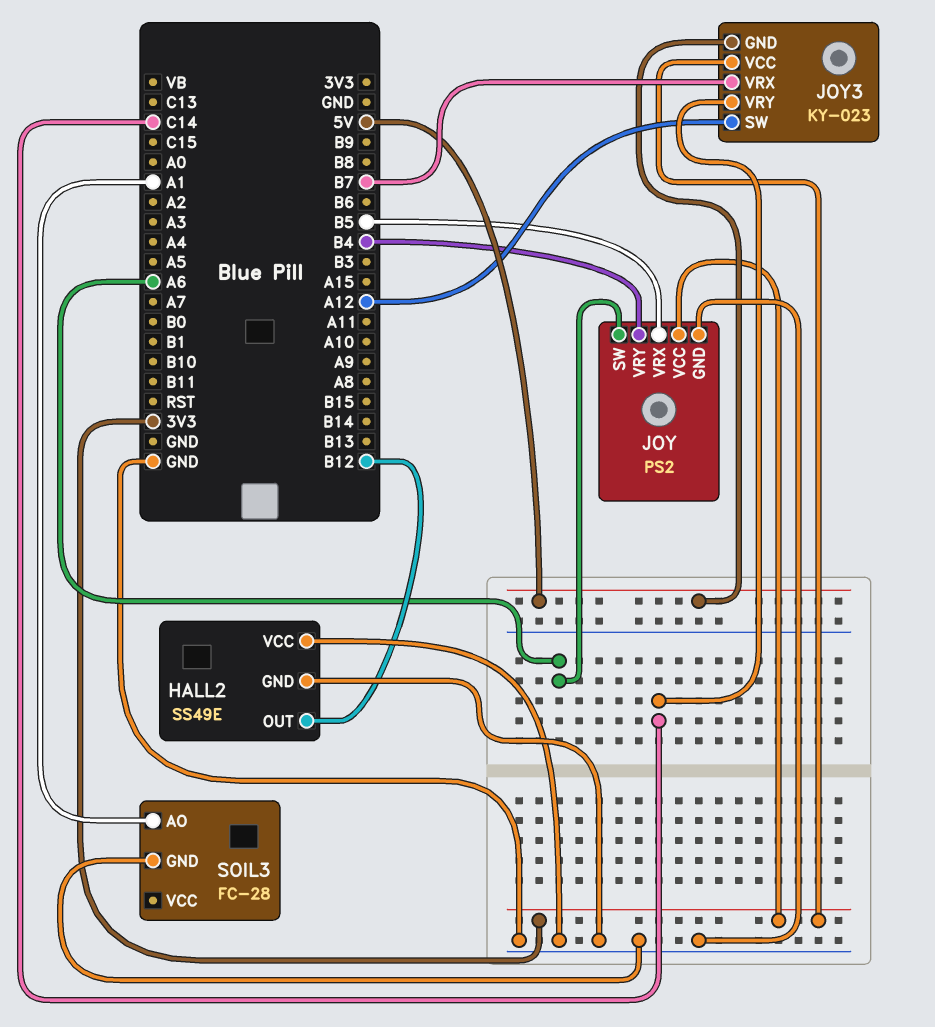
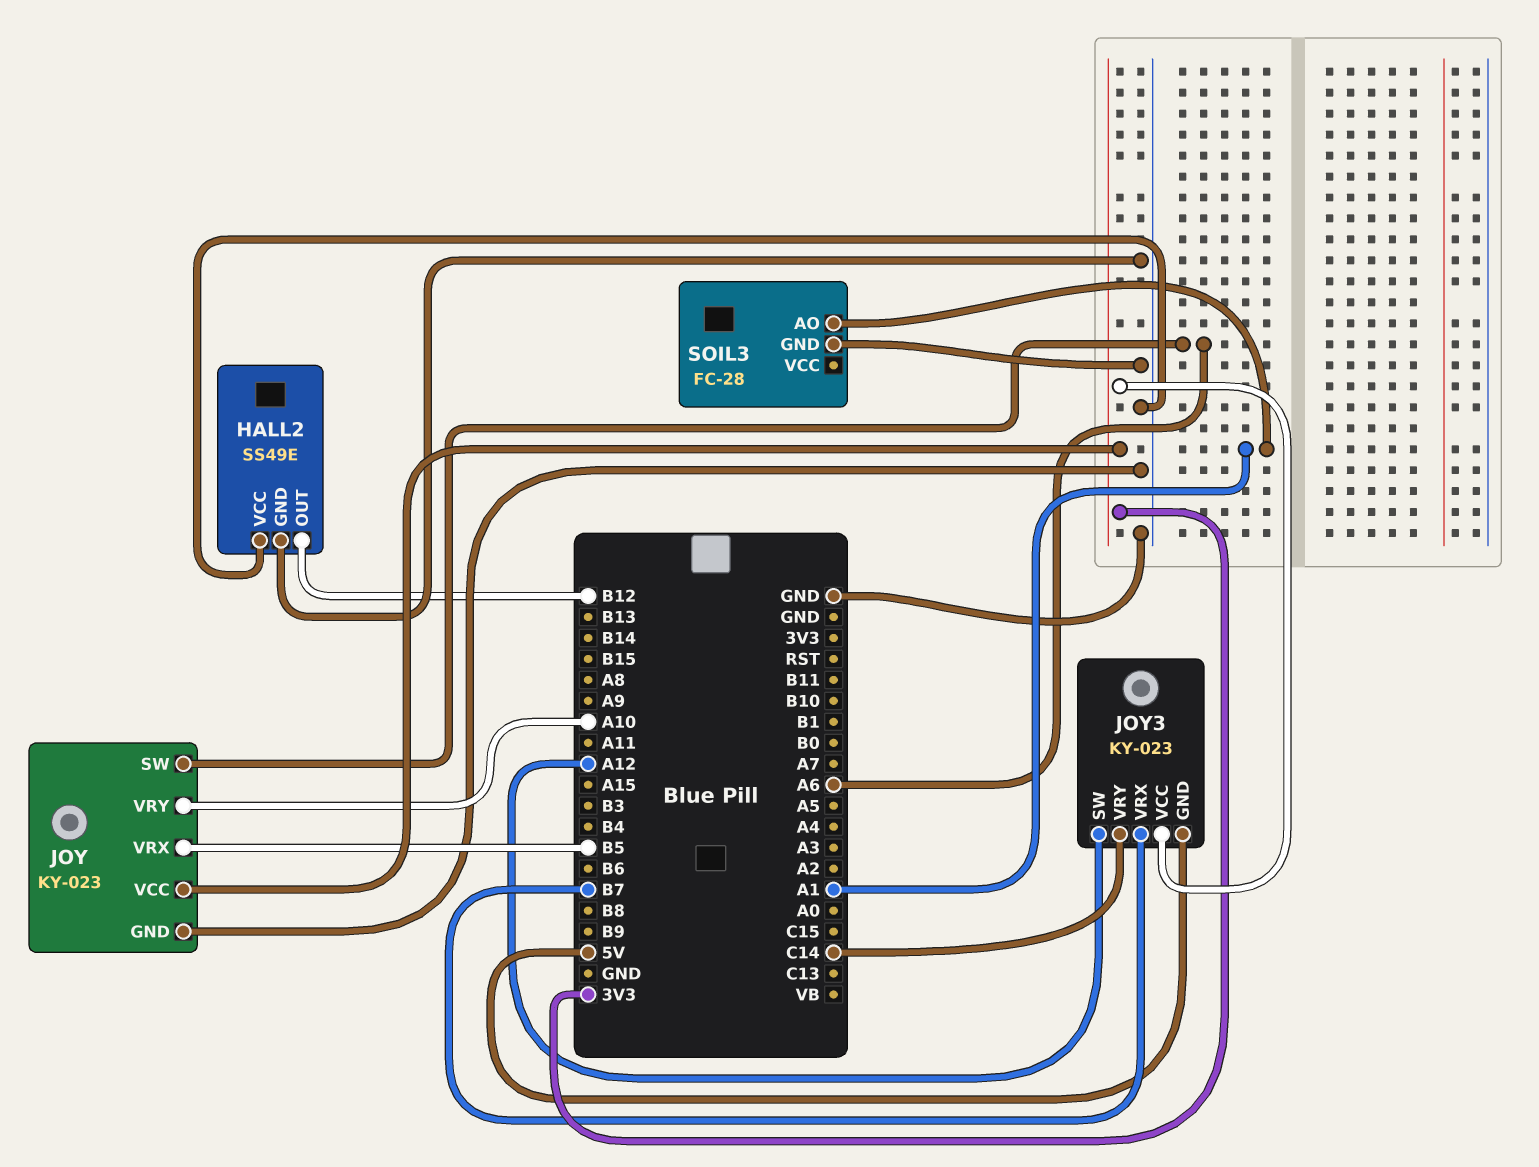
JOY: PS2 -> KY-023
JOY pin VRY: B4 -> A10

